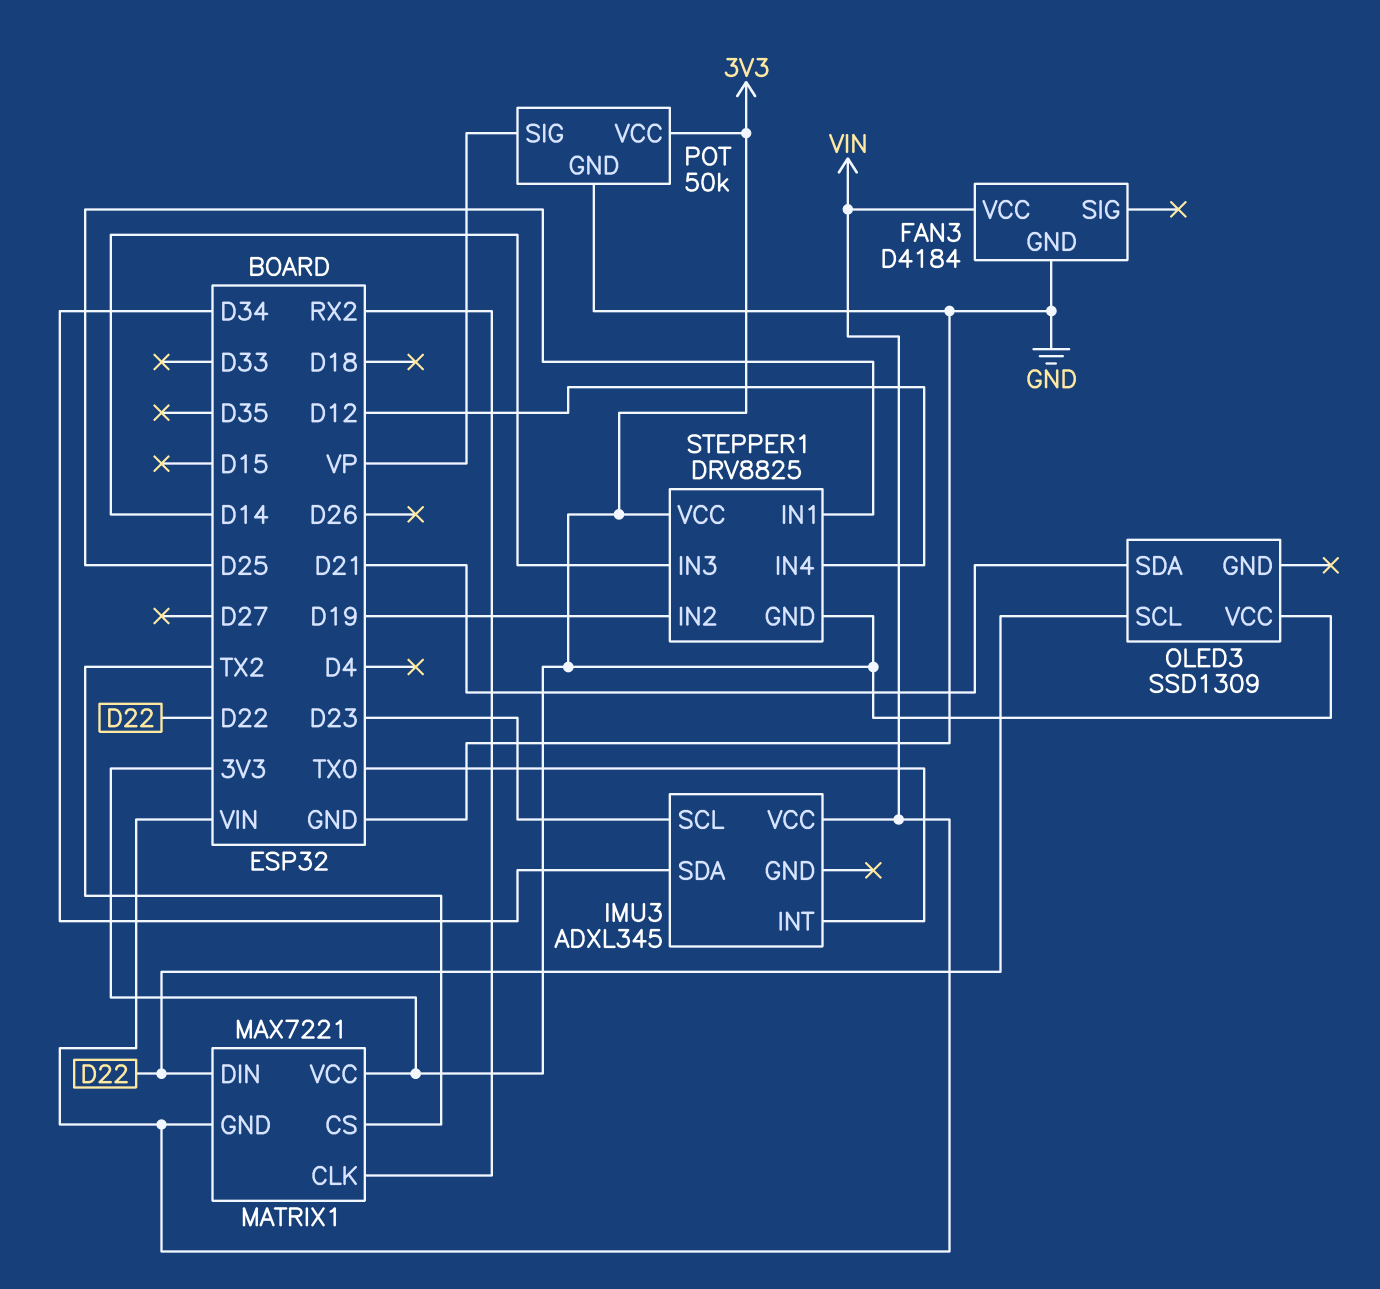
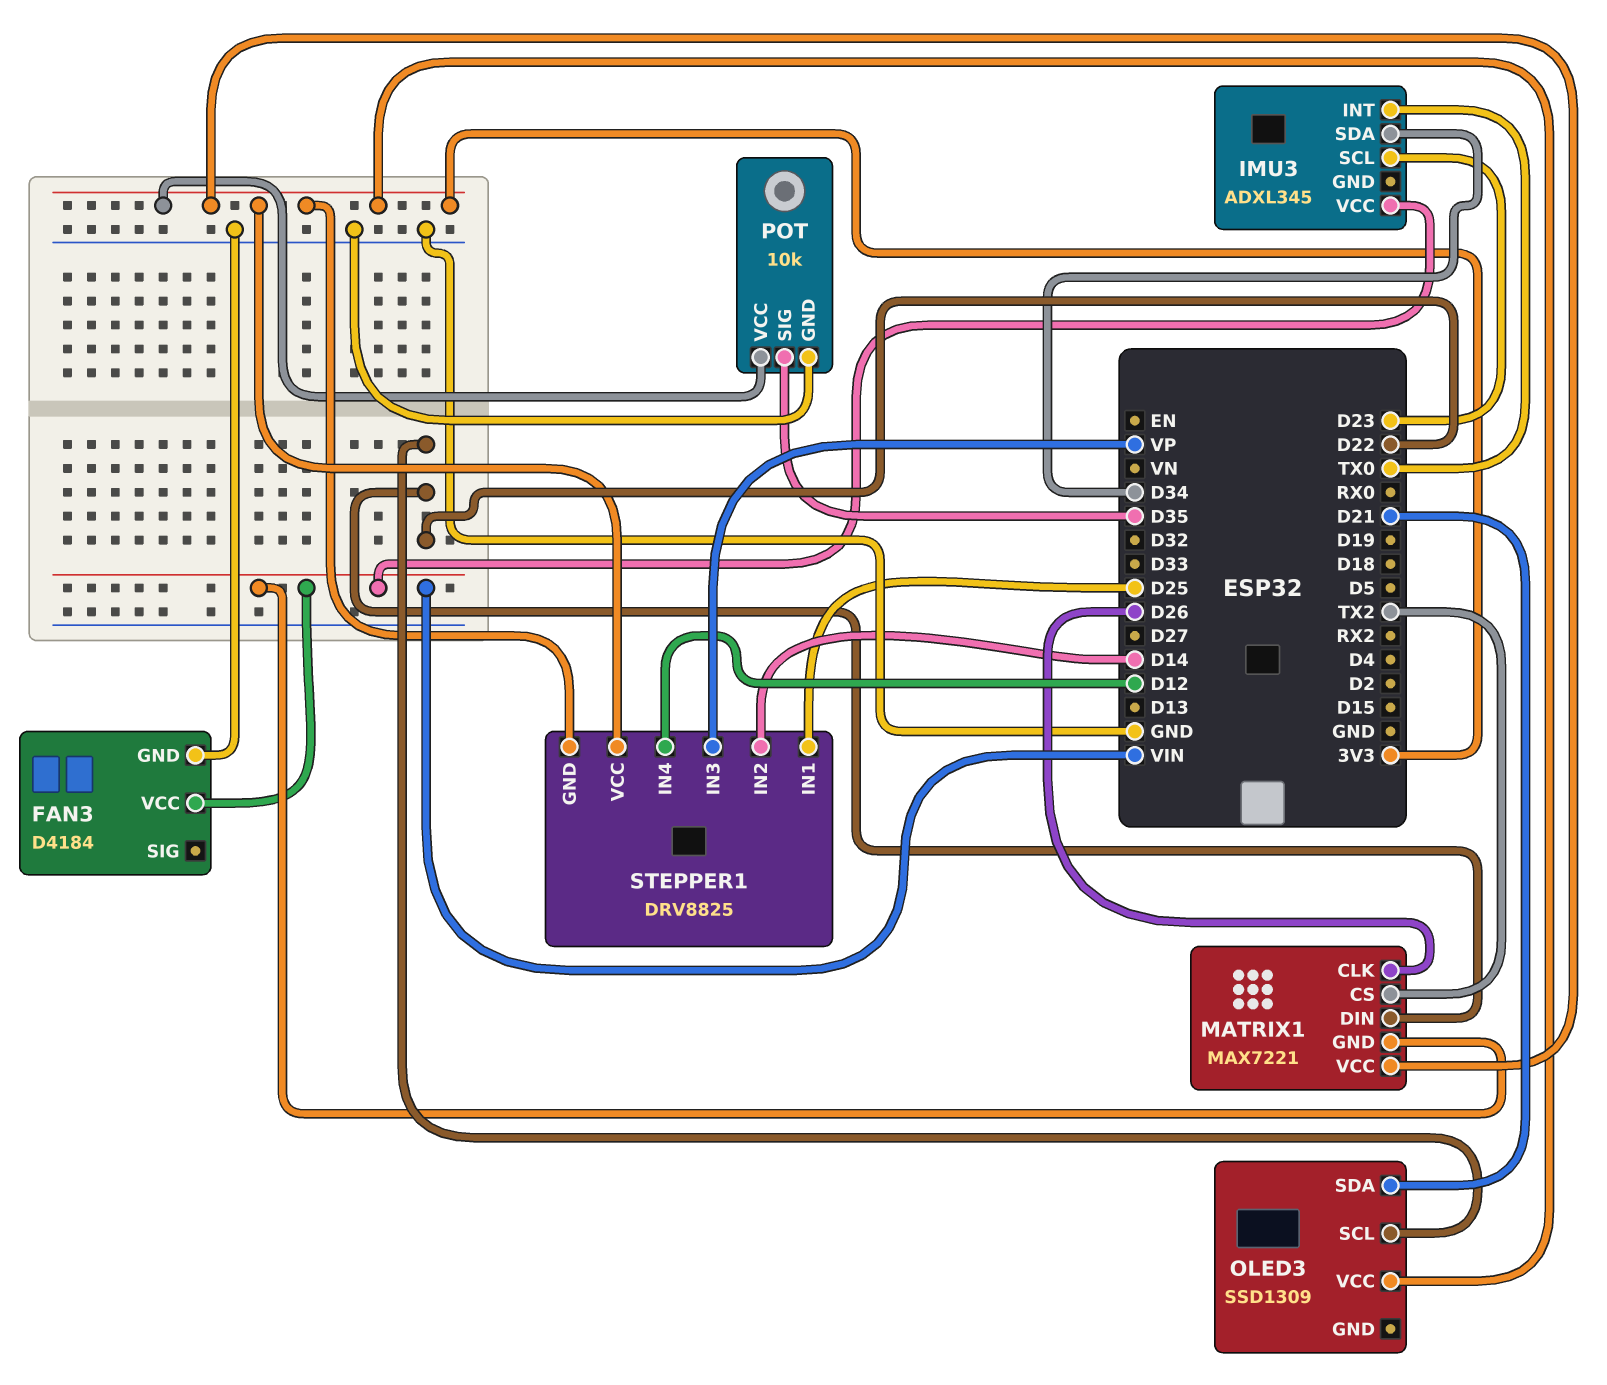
MATRIX1 pin CLK: RX2 -> D26
POT: 50k -> 10k
POT pin SIG: VP -> D35
STEPPER1 pin IN2: D19 -> D14
STEPPER1 pin IN3: D14 -> VP

